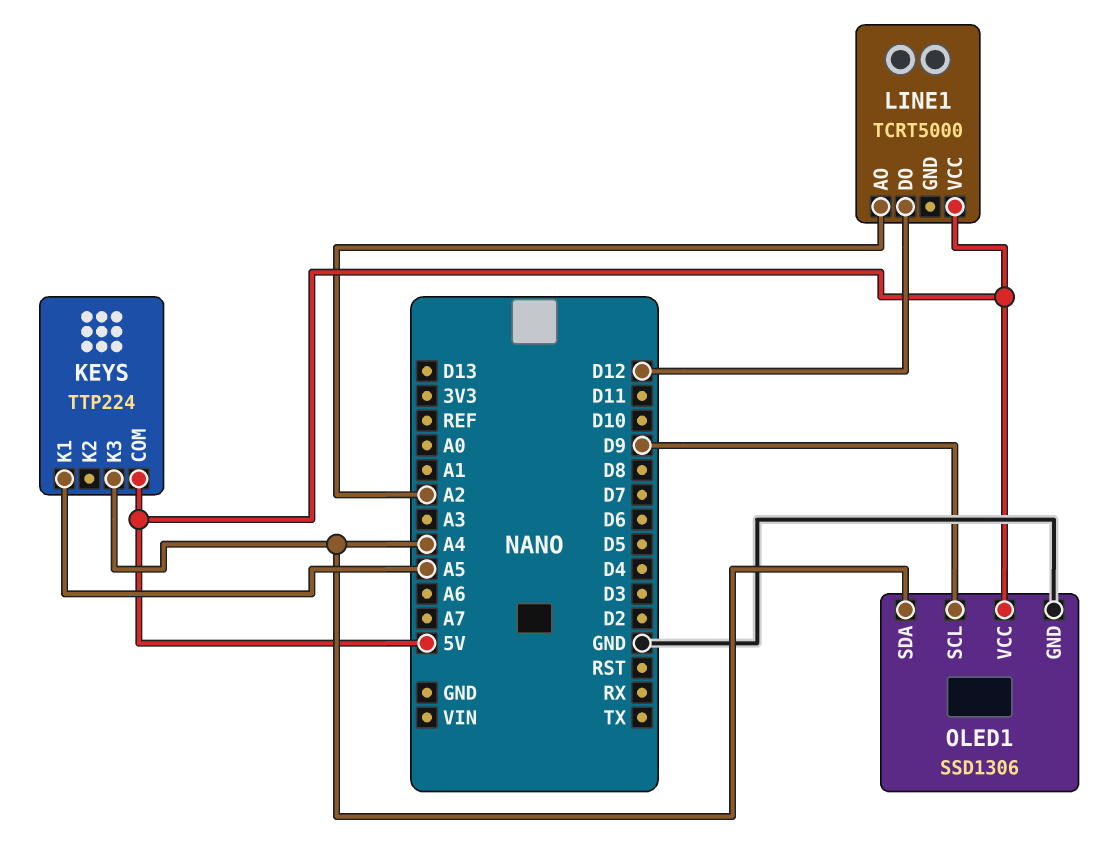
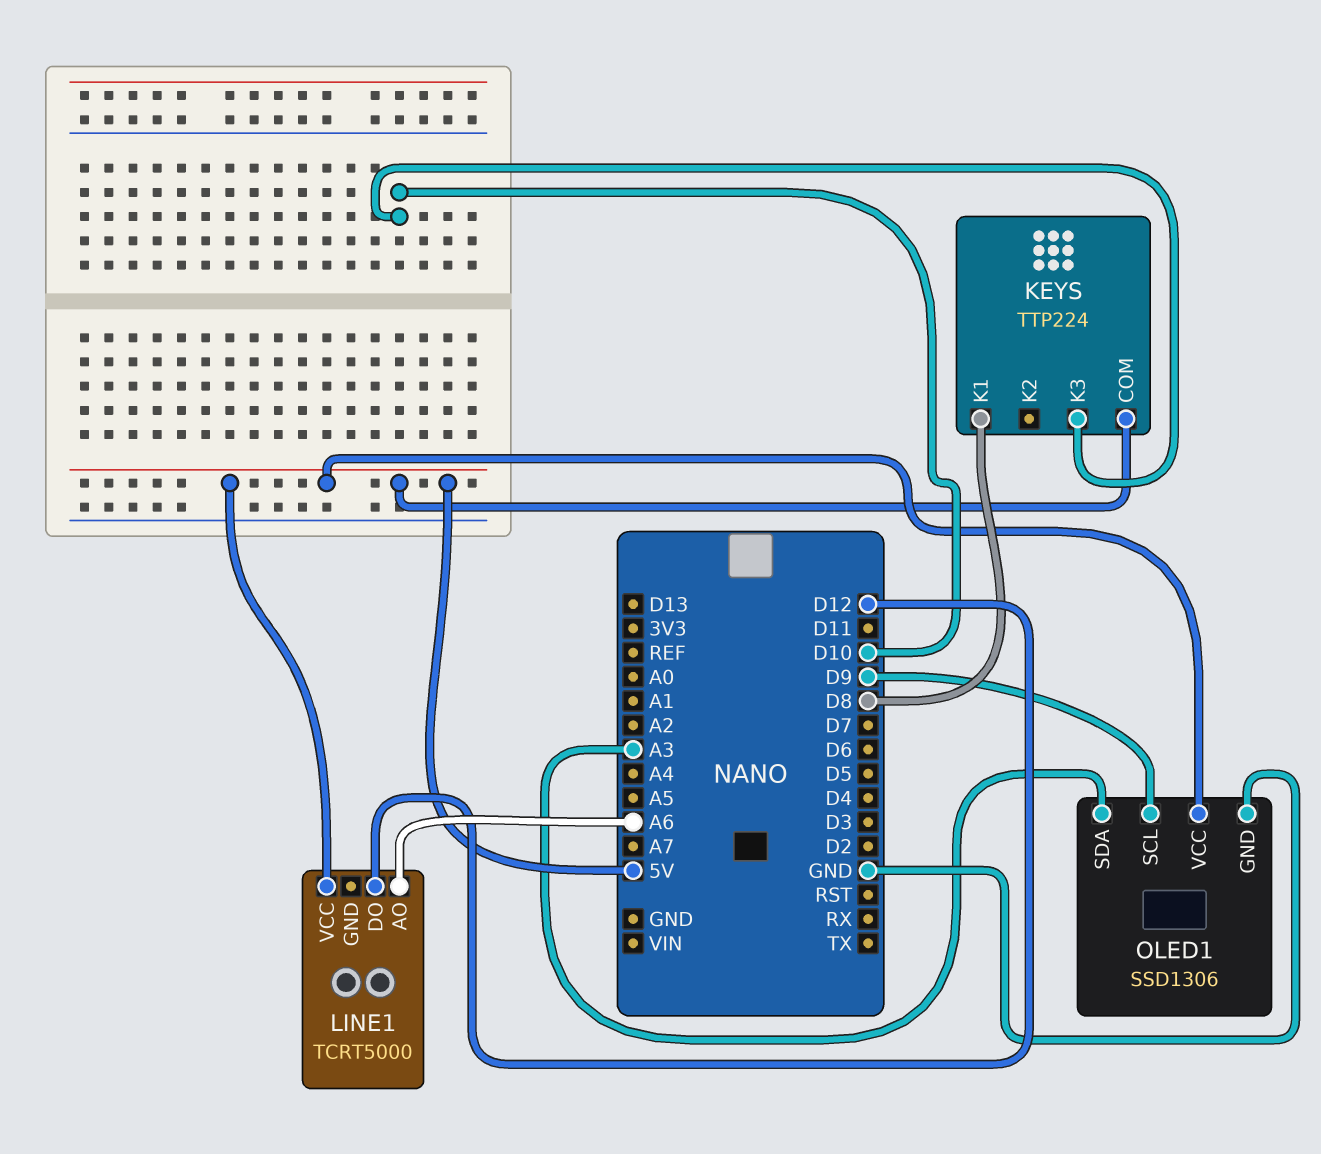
KEYS pin K1: A5 -> D8
KEYS pin K3: A4 -> D10
LINE1 pin AO: A2 -> A6
OLED1 pin SDA: A4 -> A3

